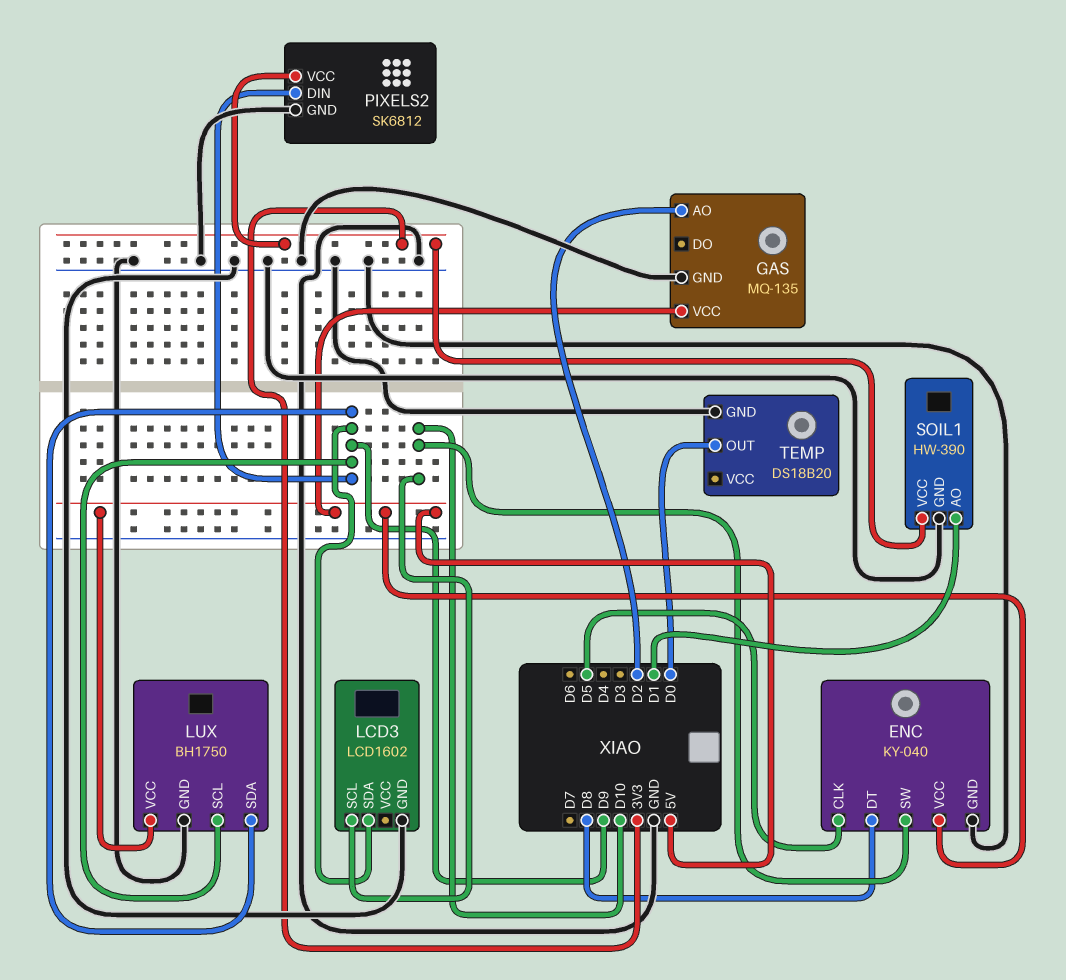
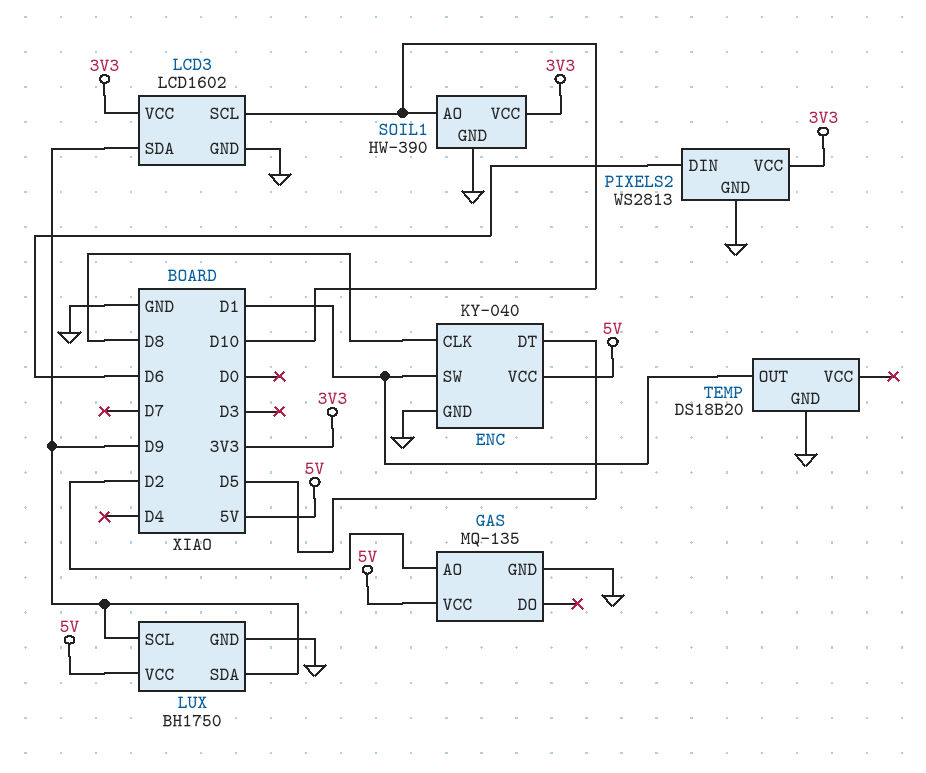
ENC pin CLK: D5 -> D8
ENC pin DT: D8 -> D5
ENC pin SW: D10 -> D1
LCD3 pin VCC: none -> 3V3
PIXELS2: SK6812 -> WS2813
PIXELS2 pin DIN: D9 -> D6
SOIL1 pin AO: D1 -> D10
TEMP pin OUT: D0 -> D1

